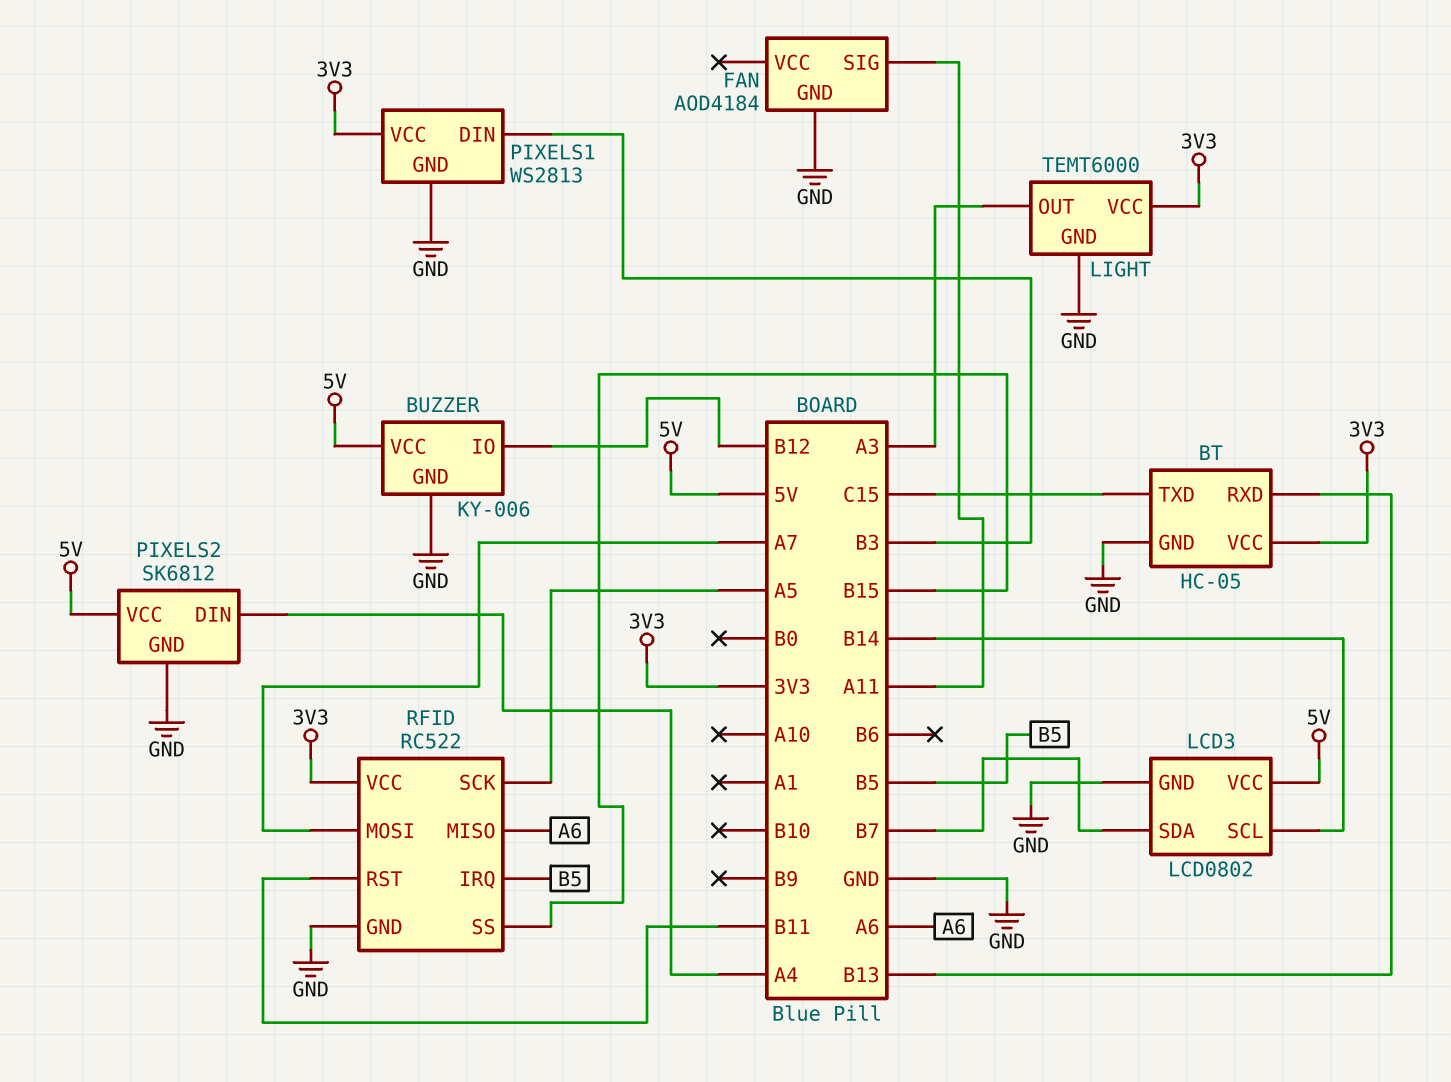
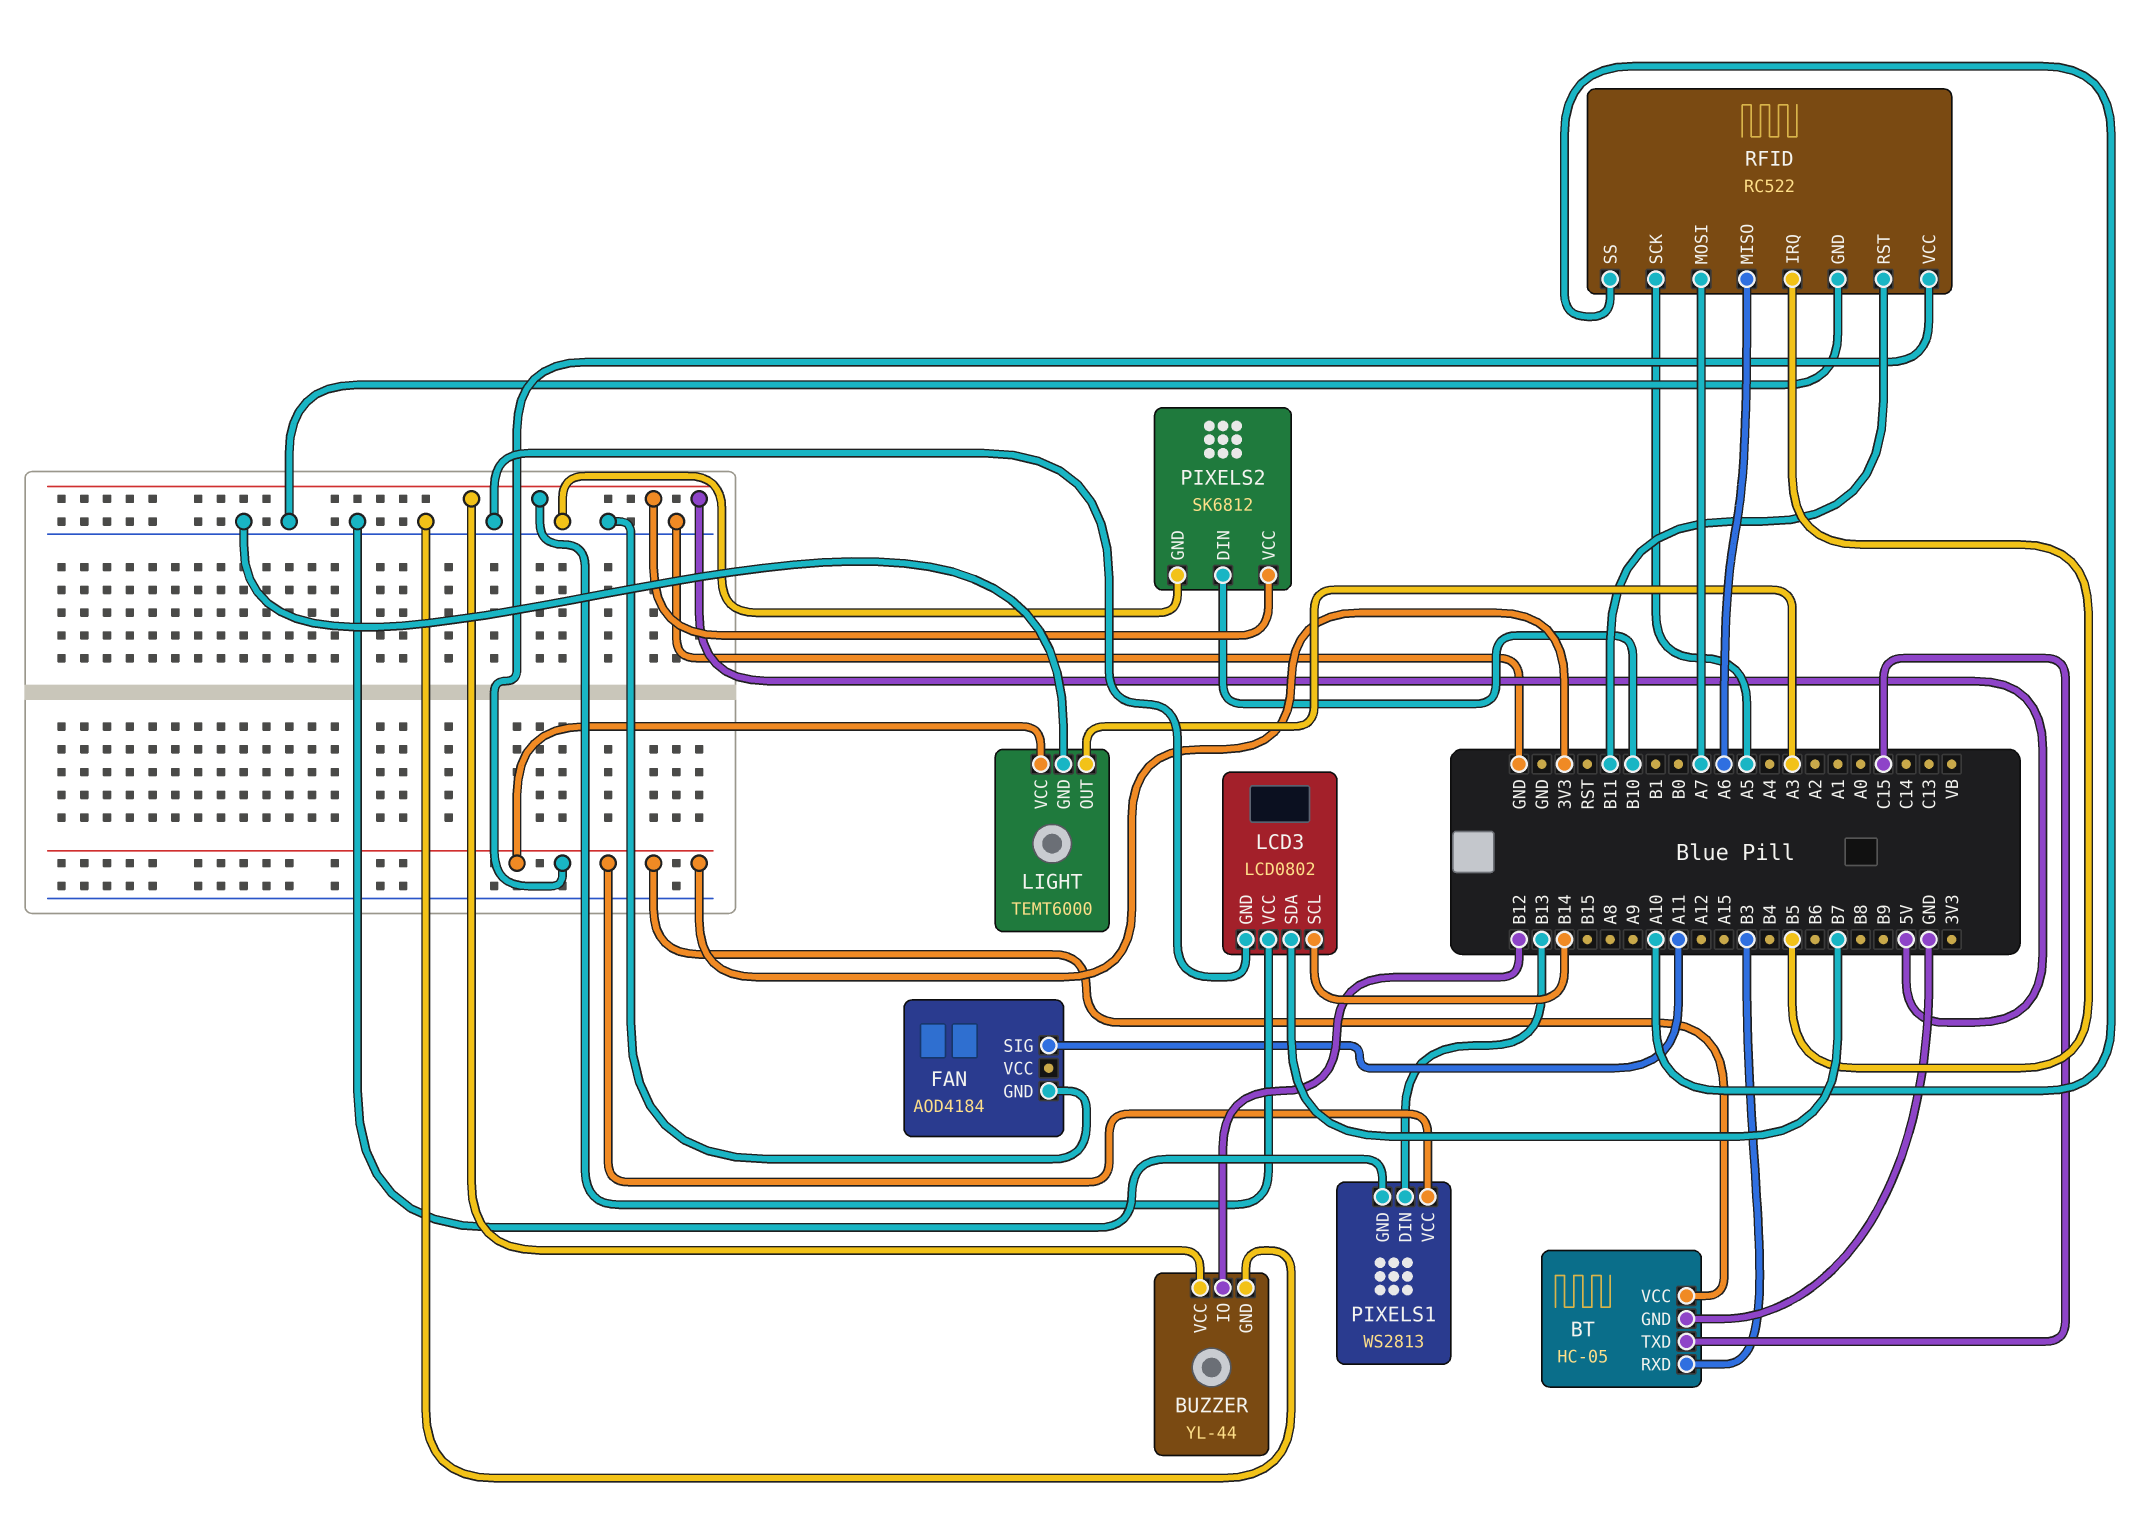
BT pin RXD: B13 -> B3
BUZZER: KY-006 -> YL-44
PIXELS1 pin DIN: B3 -> B13
PIXELS2 pin DIN: A4 -> B10
RFID pin SS: B15 -> A10

